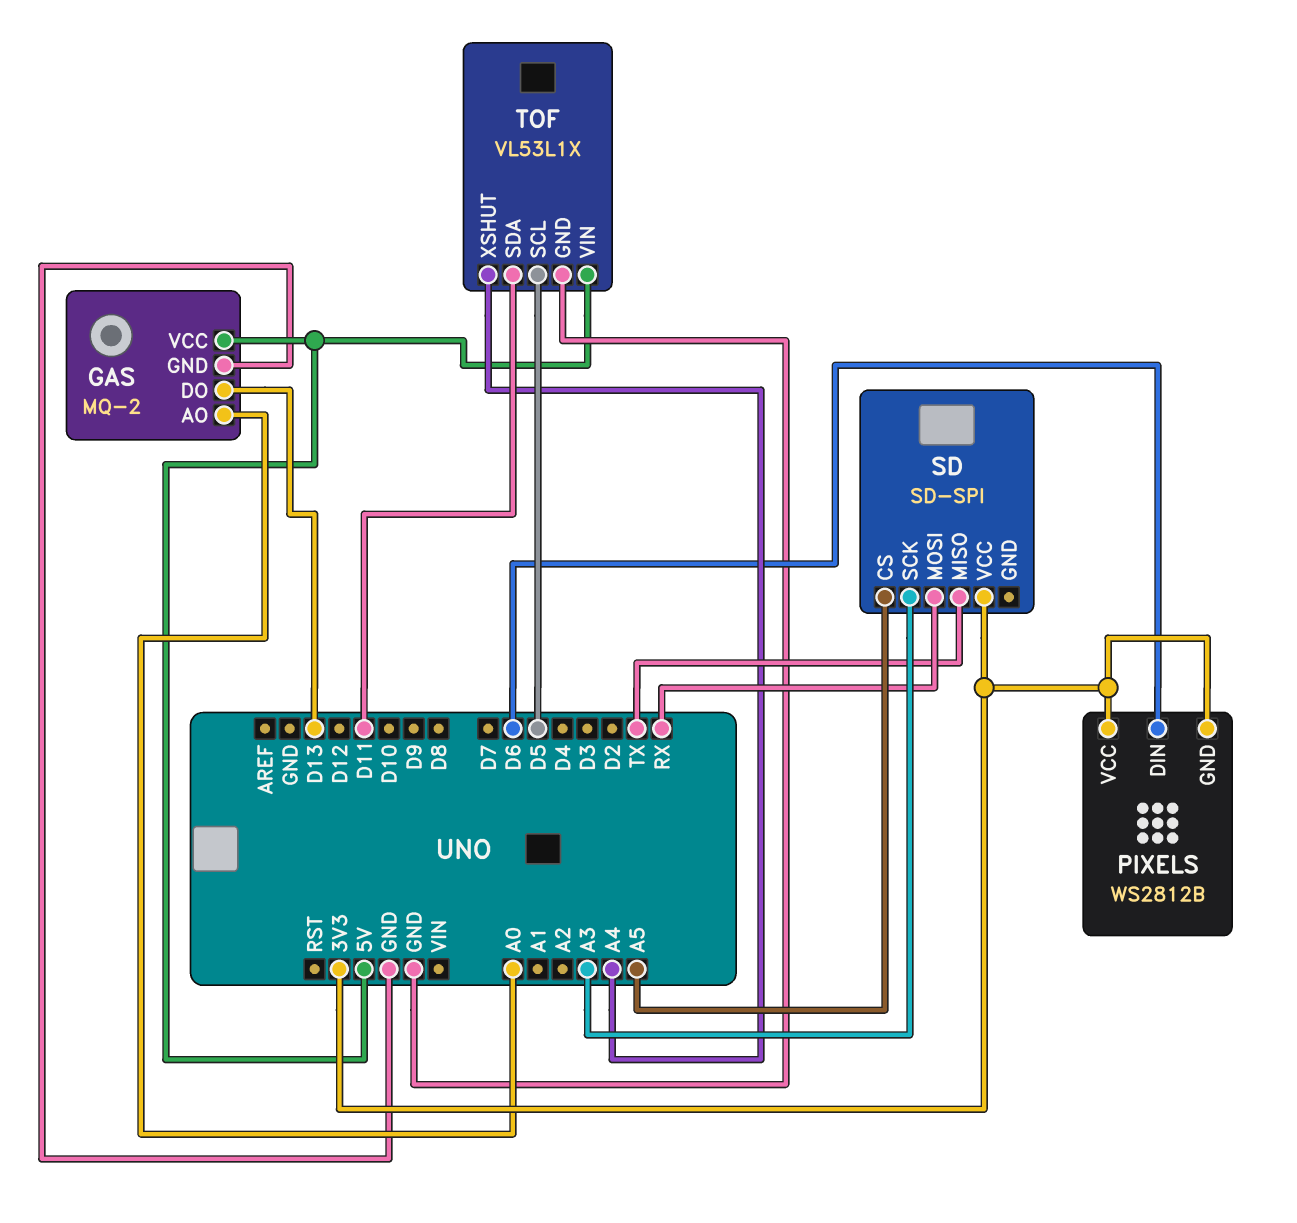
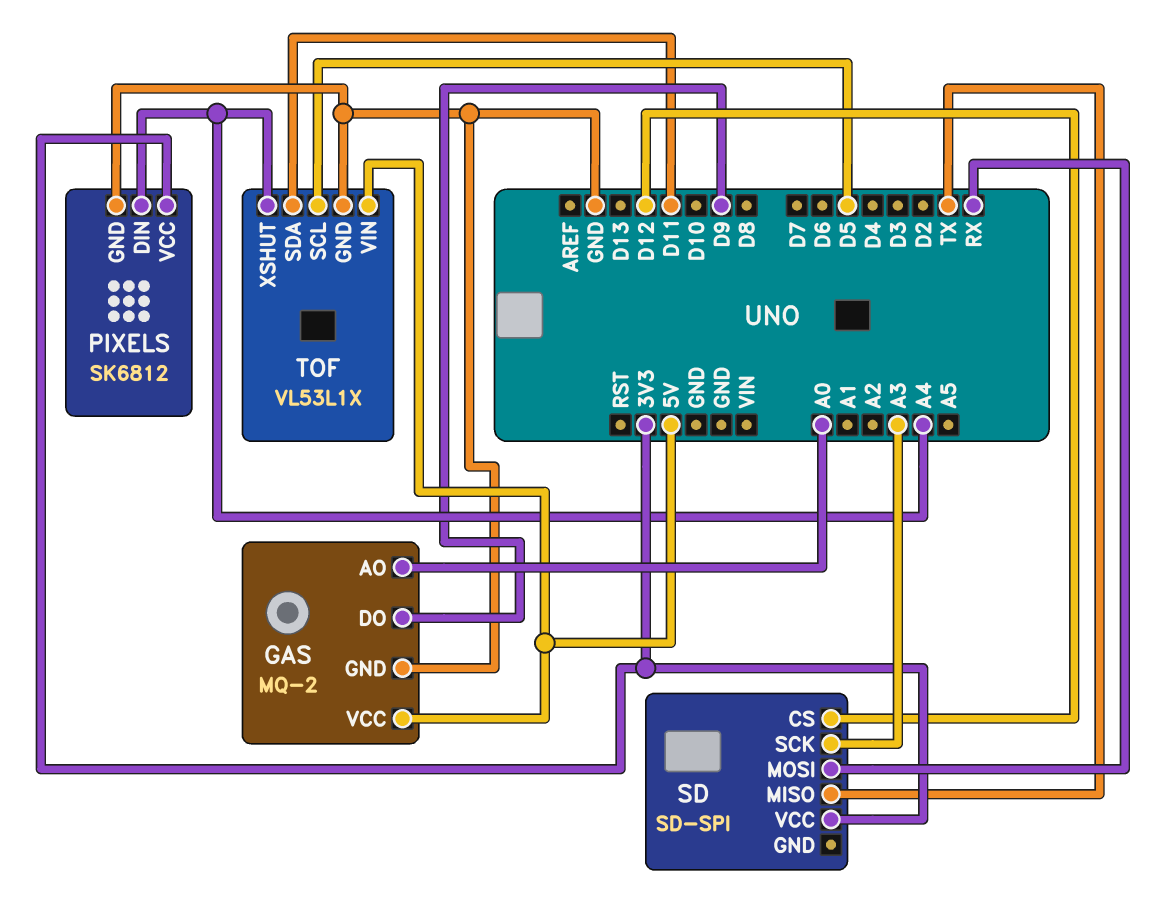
GAS pin DO: D13 -> D9
PIXELS: WS2812B -> SK6812
PIXELS pin DIN: D6 -> A4
PIXELS pin GND: 3V3 -> GND
SD pin CS: A5 -> D12

